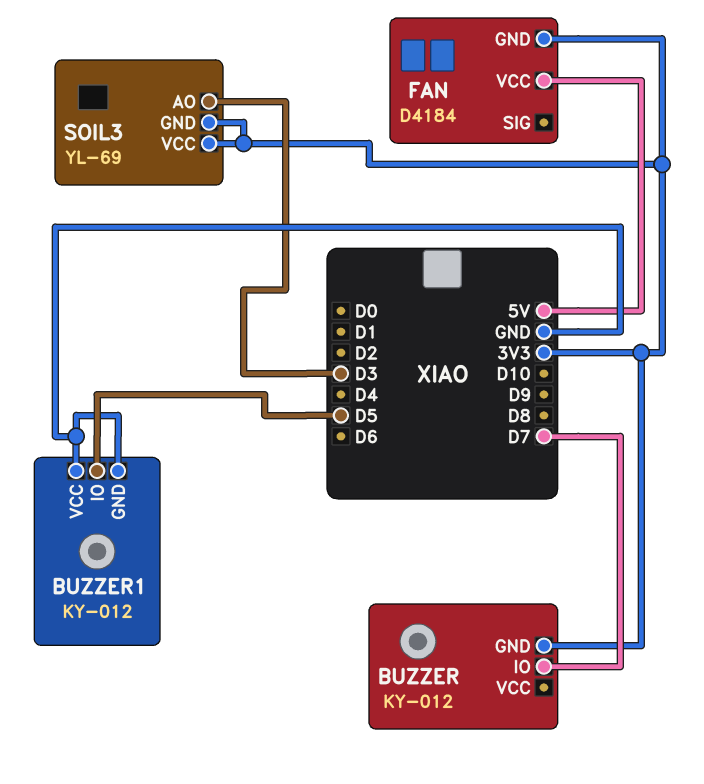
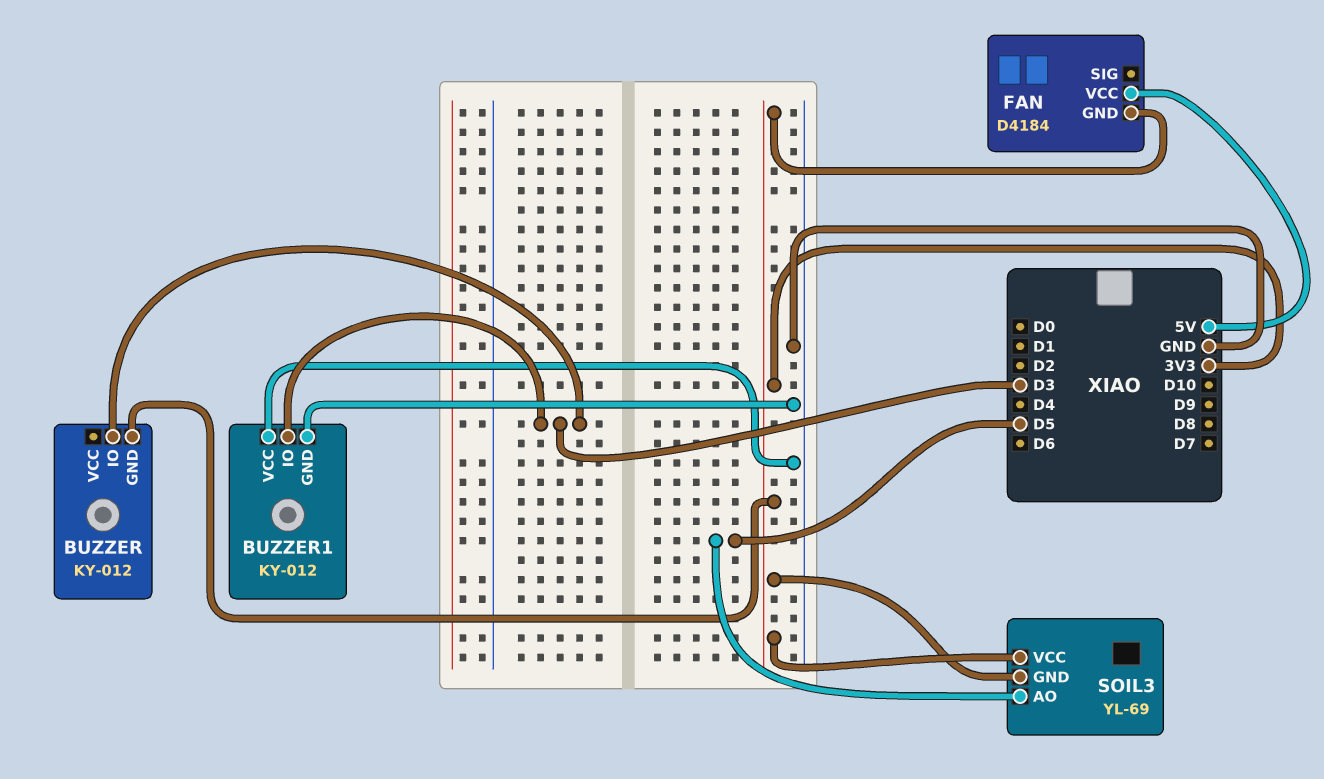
BUZZER pin IO: D7 -> D3
BUZZER1 pin IO: D5 -> D3
SOIL3 pin AO: D3 -> D5

